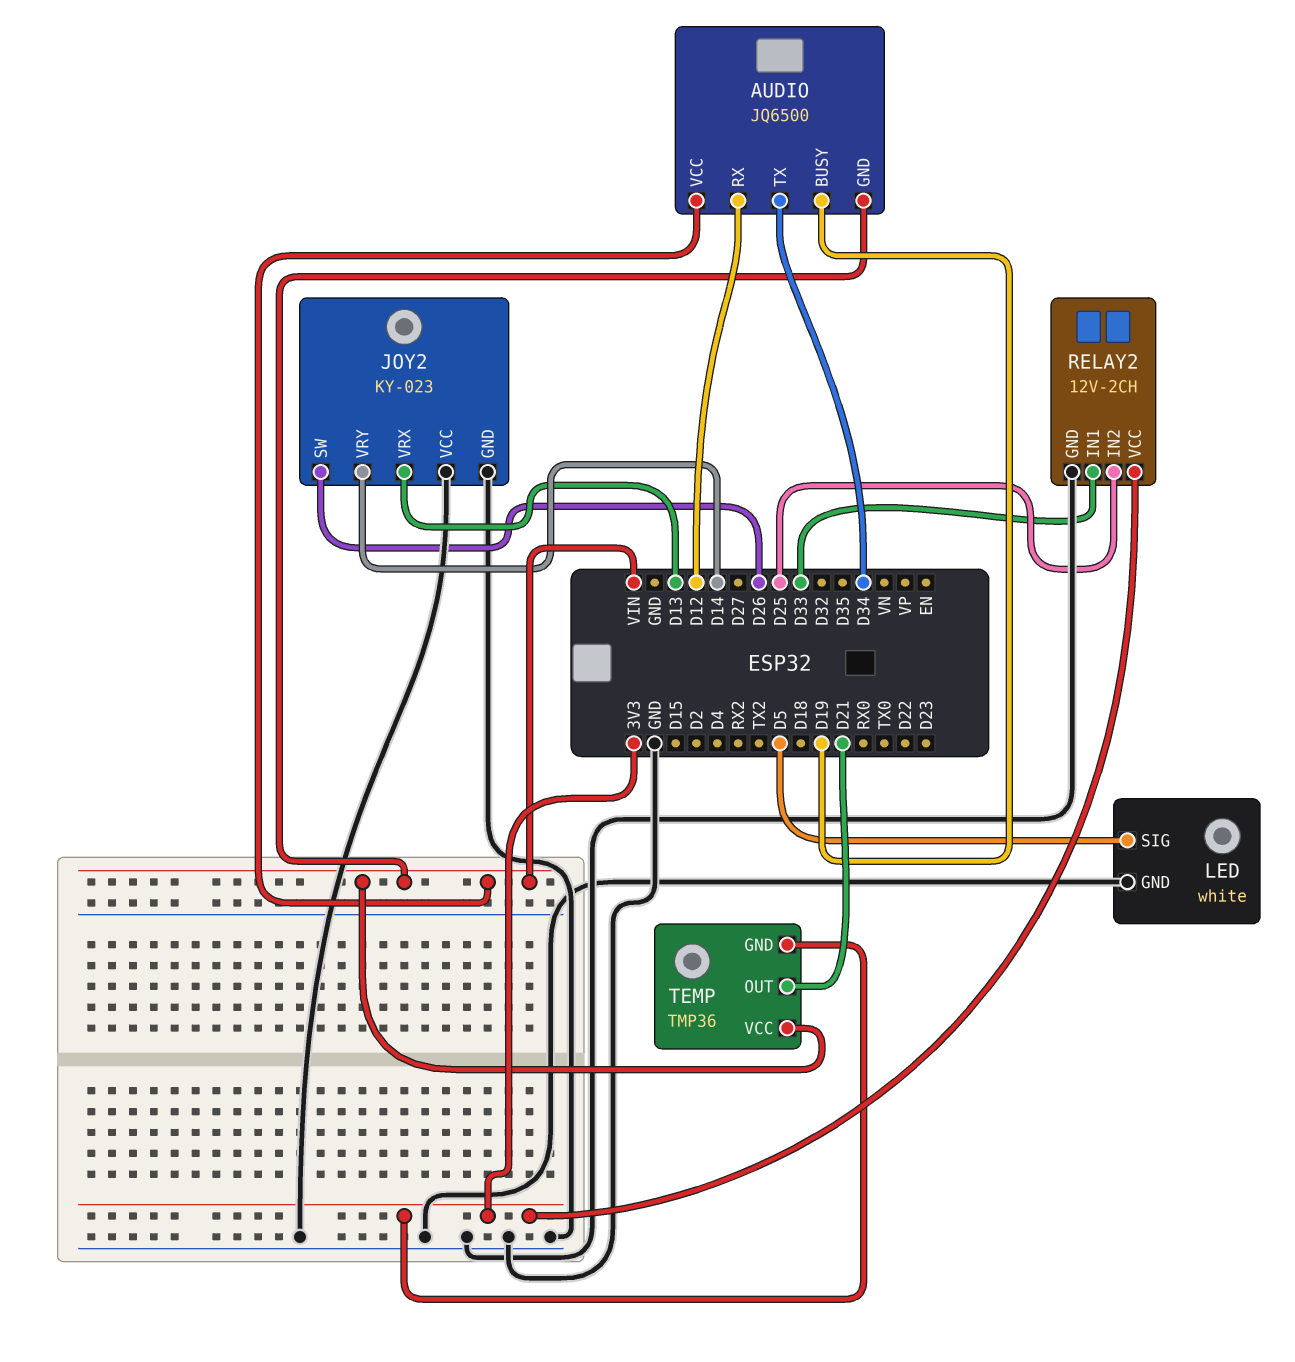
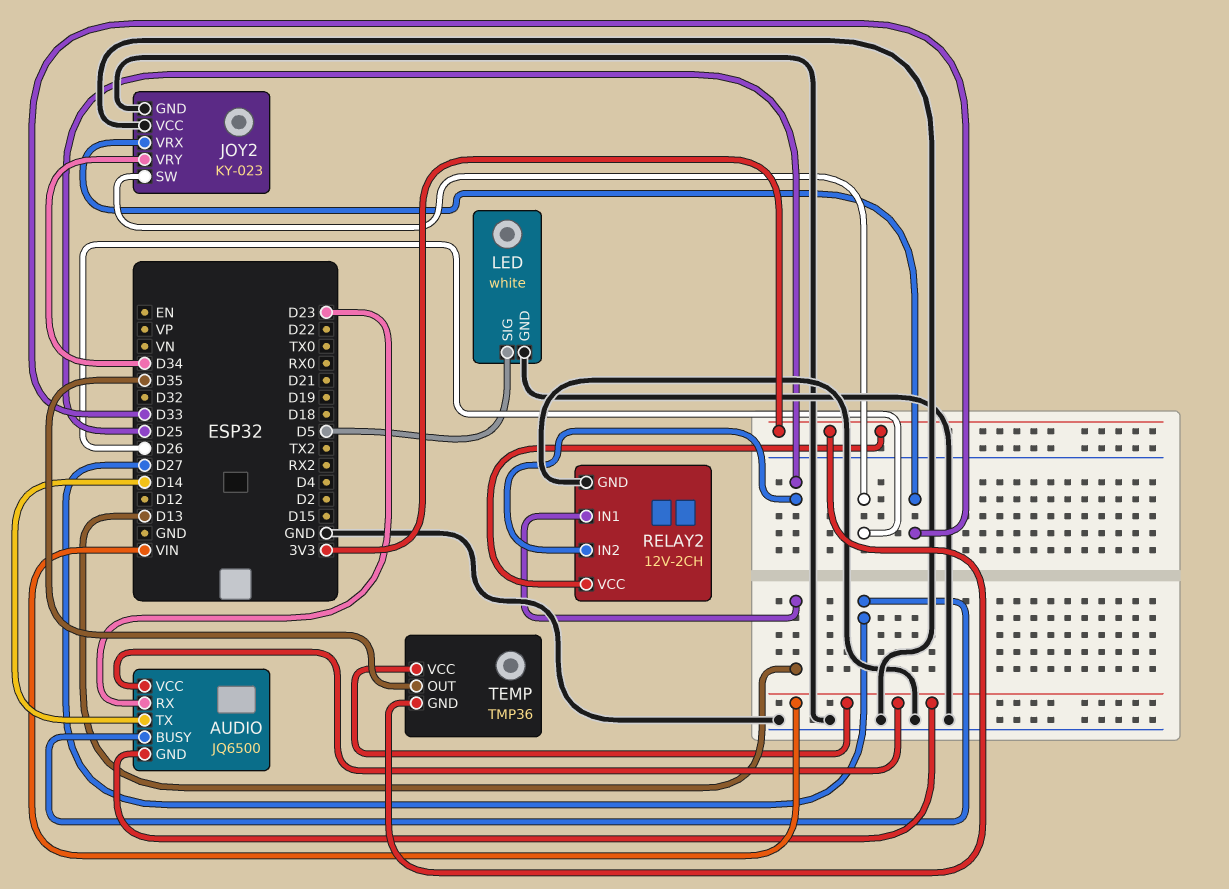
AUDIO pin BUSY: D19 -> D27
AUDIO pin RX: D12 -> D23
AUDIO pin TX: D34 -> D14
JOY2 pin VRX: D13 -> D33
JOY2 pin VRY: D14 -> D34
RELAY2 pin IN1: D33 -> D13
TEMP pin OUT: D21 -> D35

